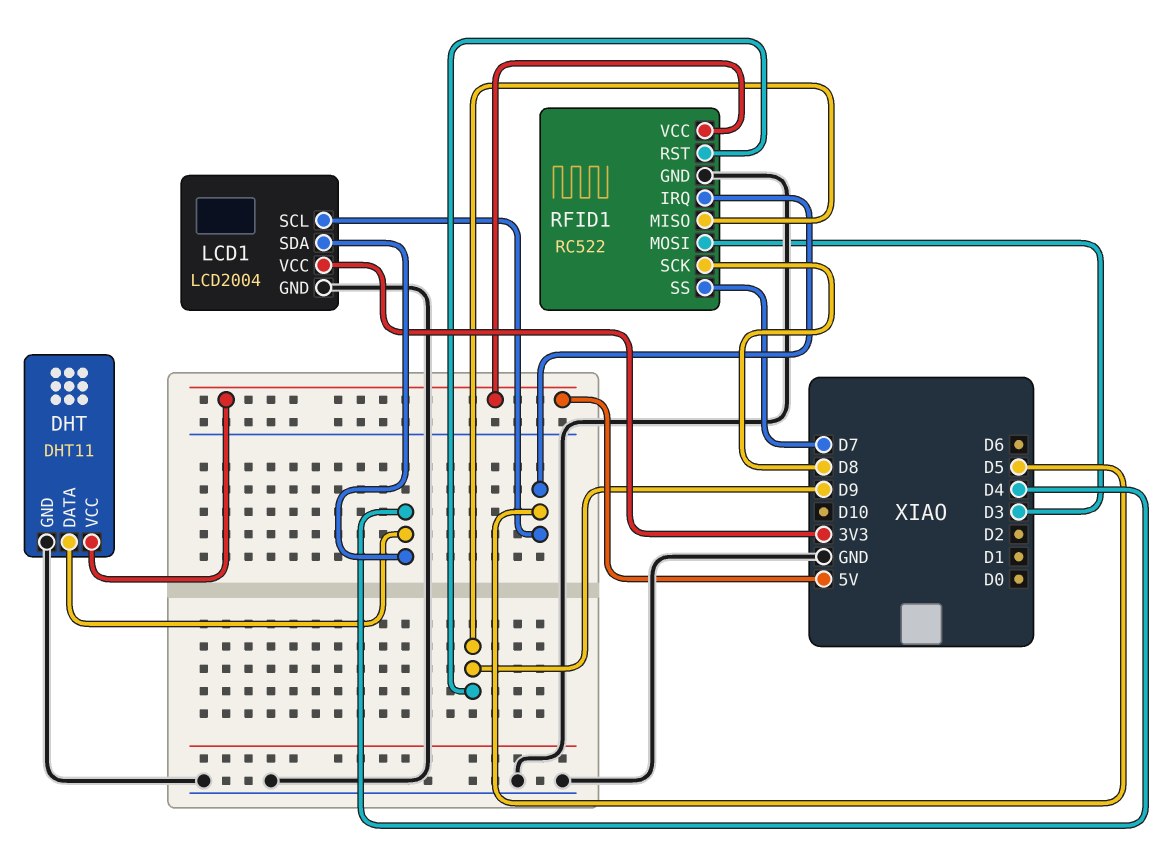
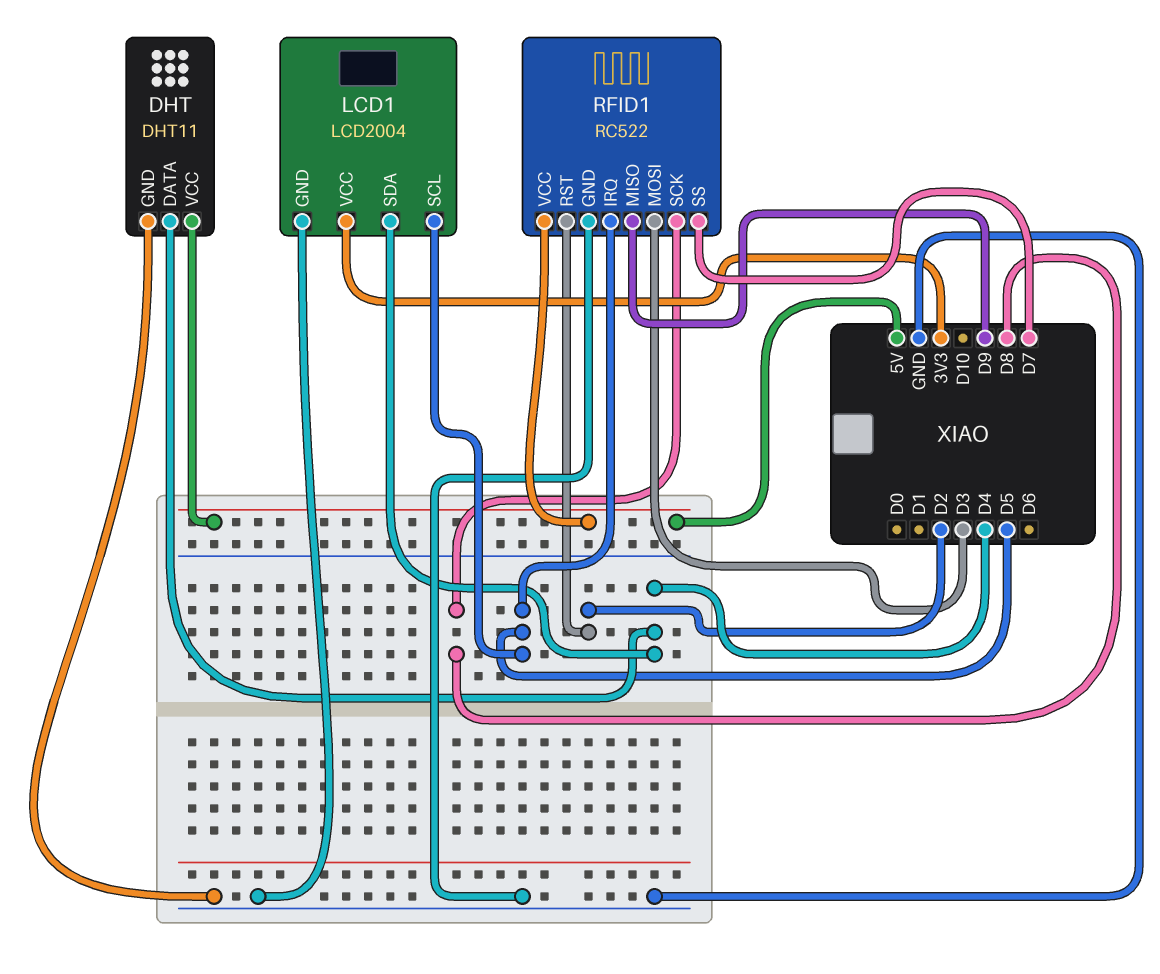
RFID1 pin RST: D9 -> D2

